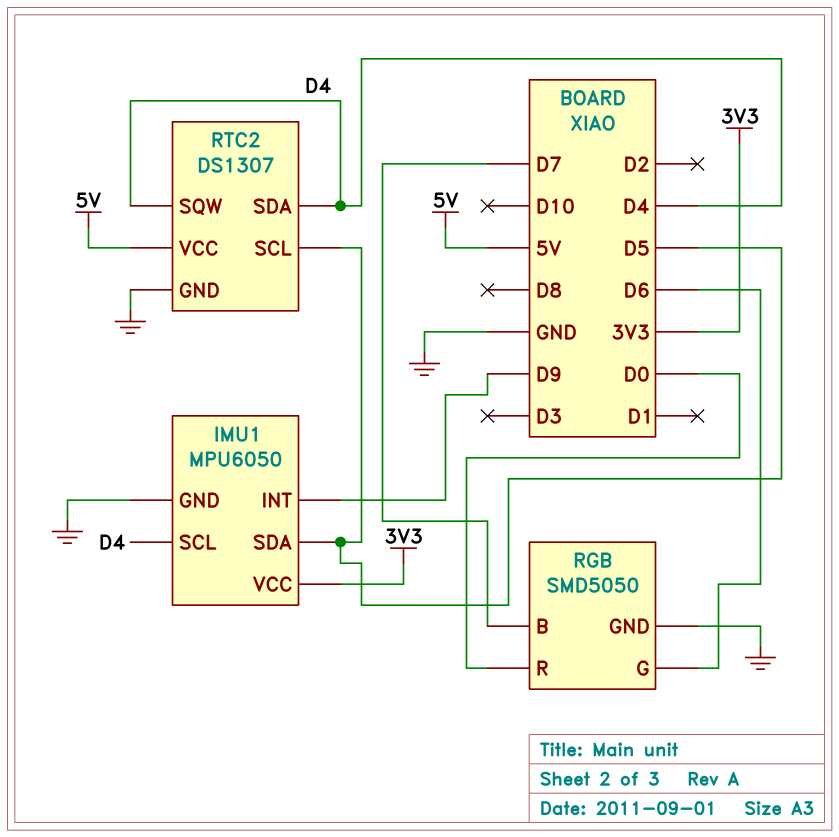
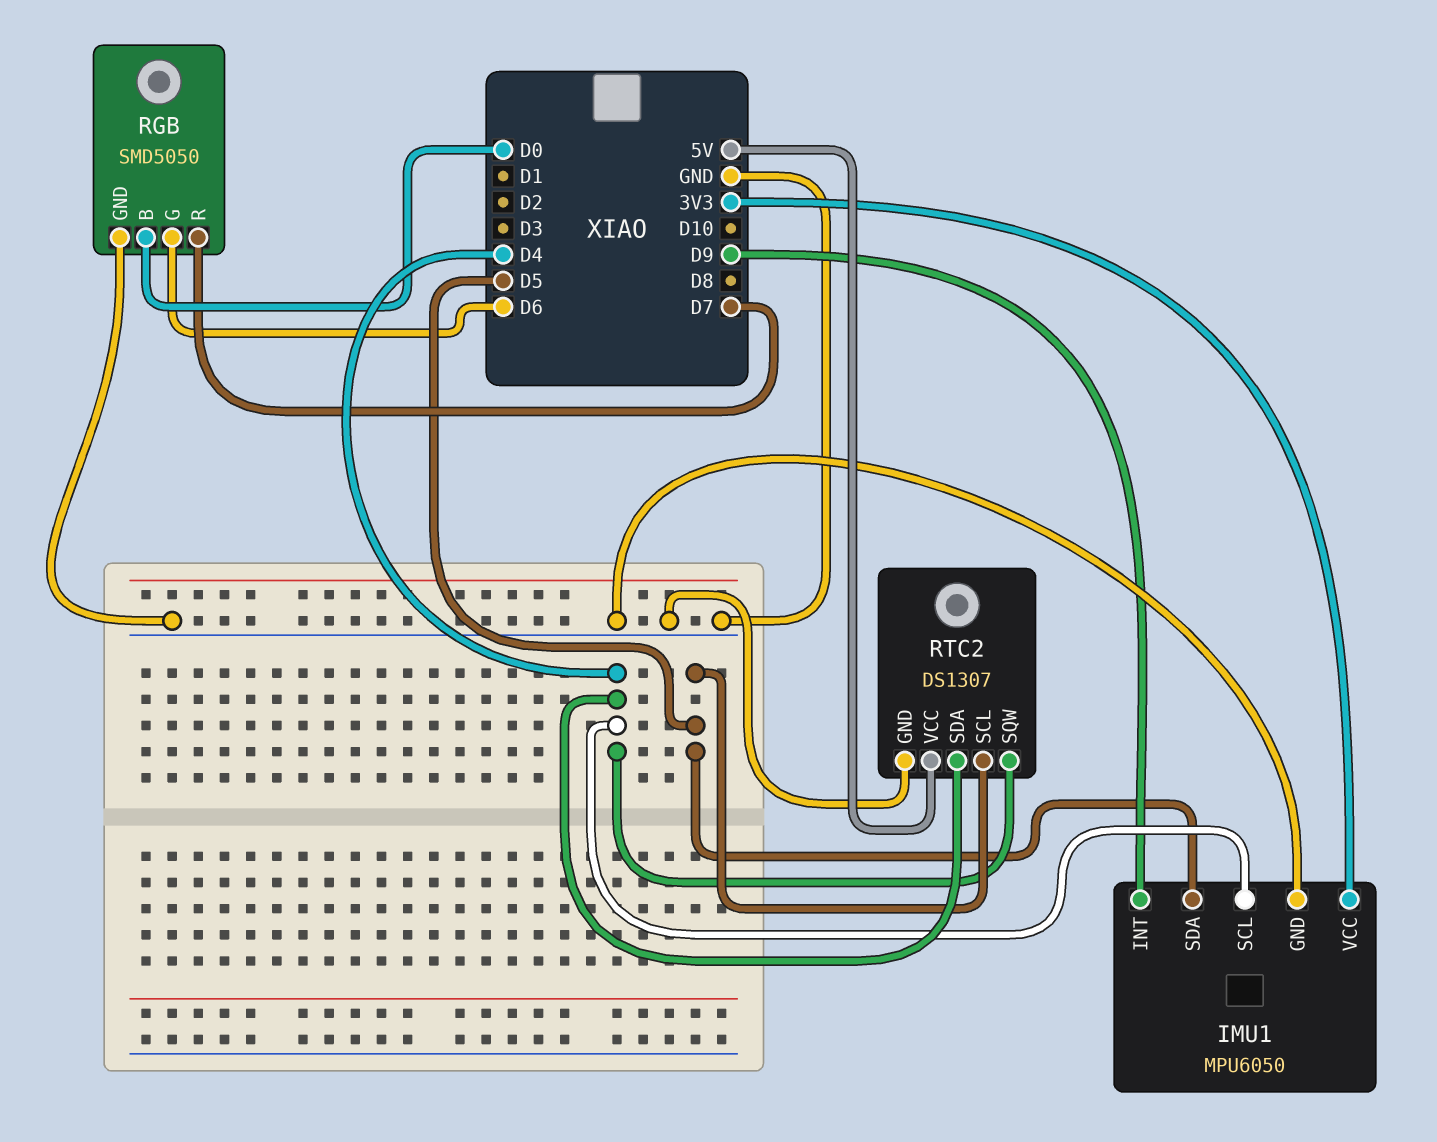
RGB pin B: D7 -> D0
RGB pin R: D0 -> D7

